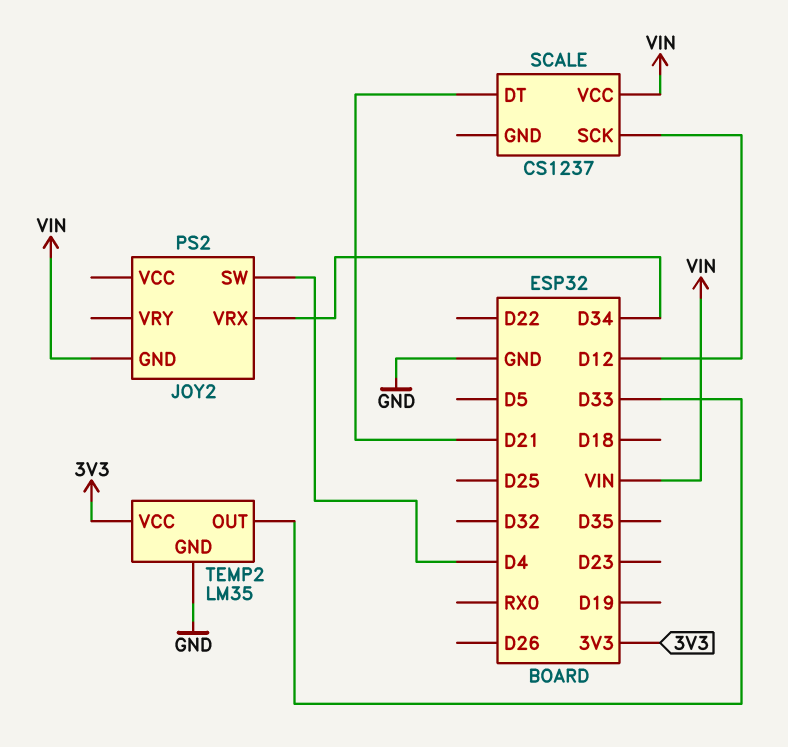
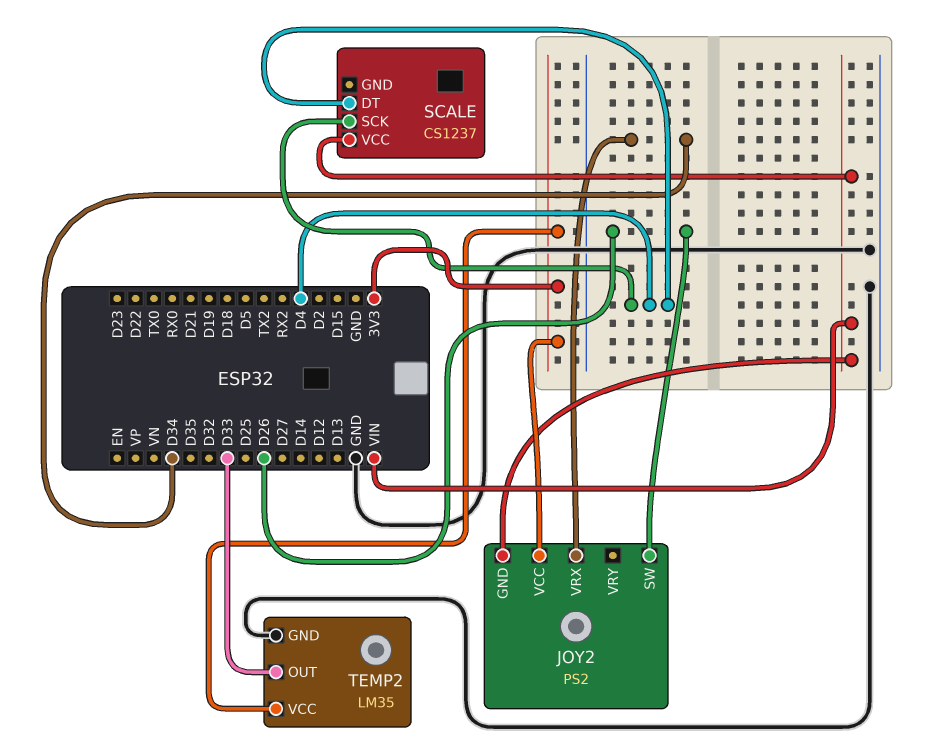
JOY2 pin SW: D4 -> D26
JOY2 pin VCC: none -> 3V3
SCALE pin DT: D21 -> D4
SCALE pin SCK: D12 -> D4

